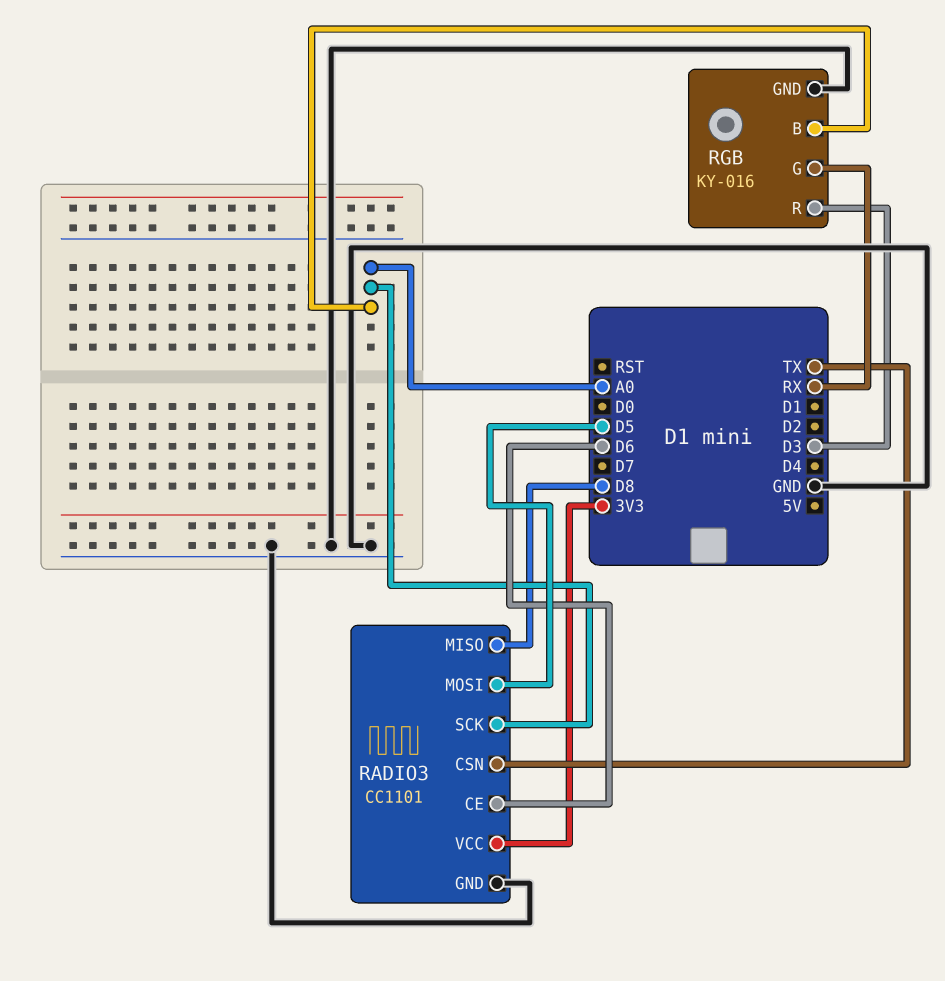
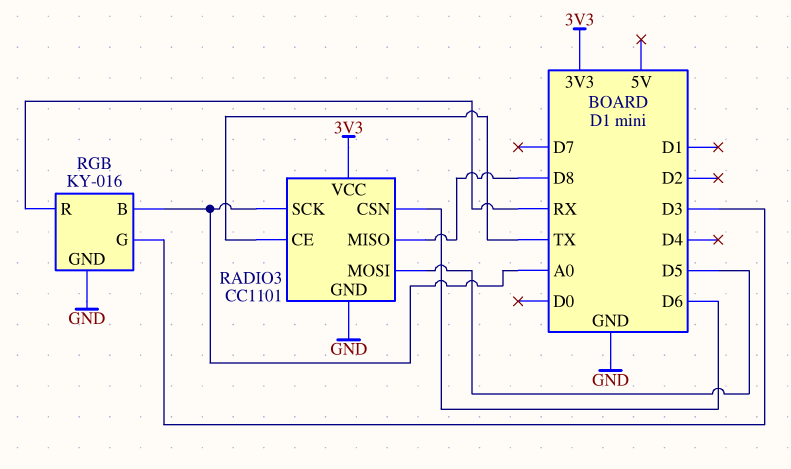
RADIO3 pin CE: D6 -> TX
RADIO3 pin CSN: TX -> D6
RGB pin G: RX -> D3
RGB pin R: D3 -> RX

